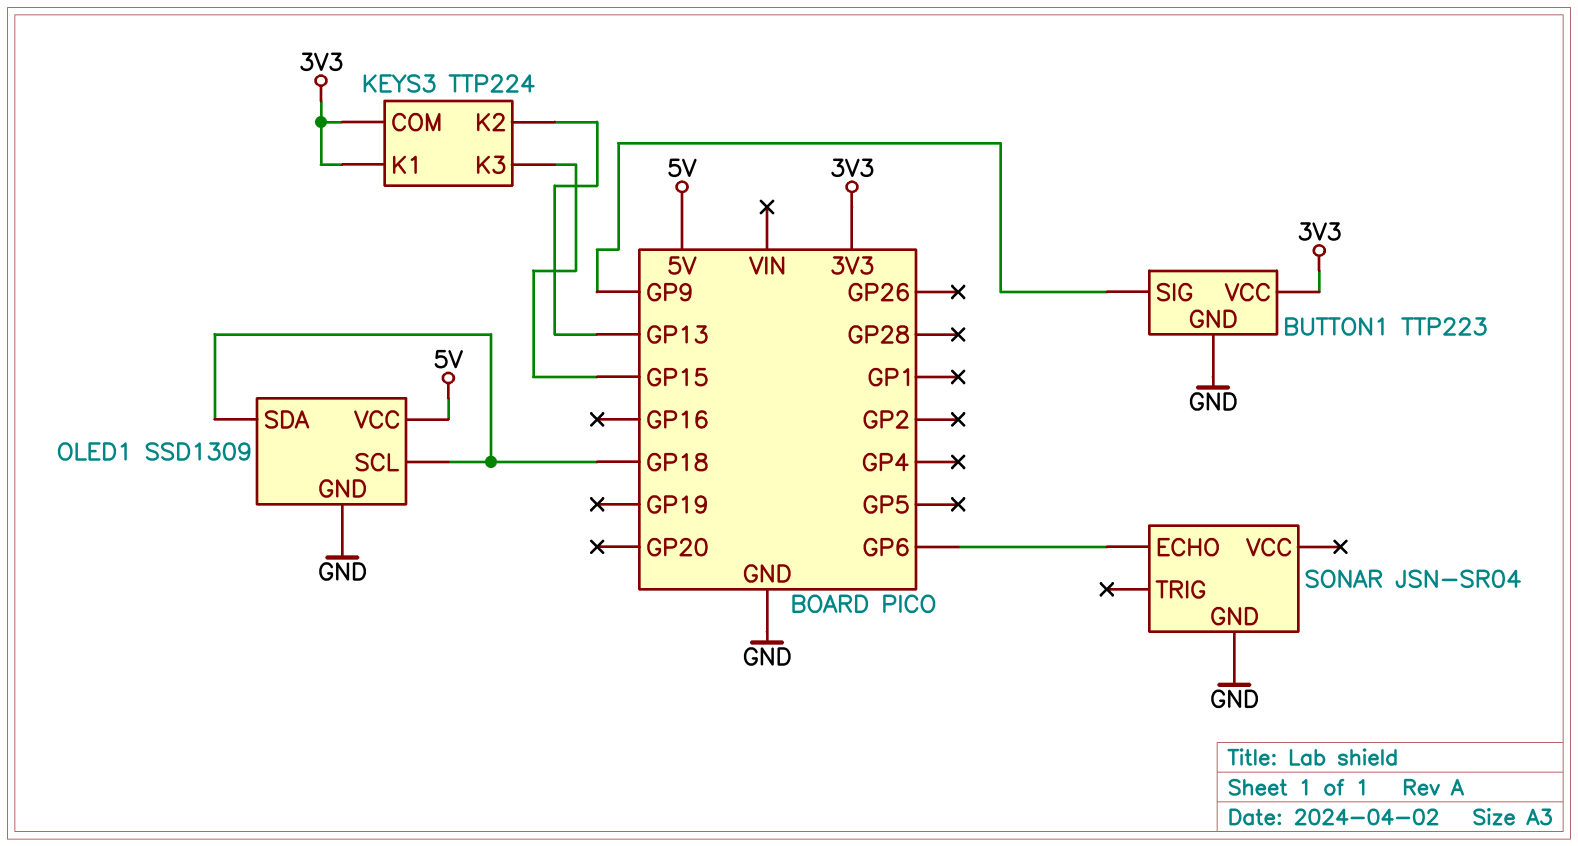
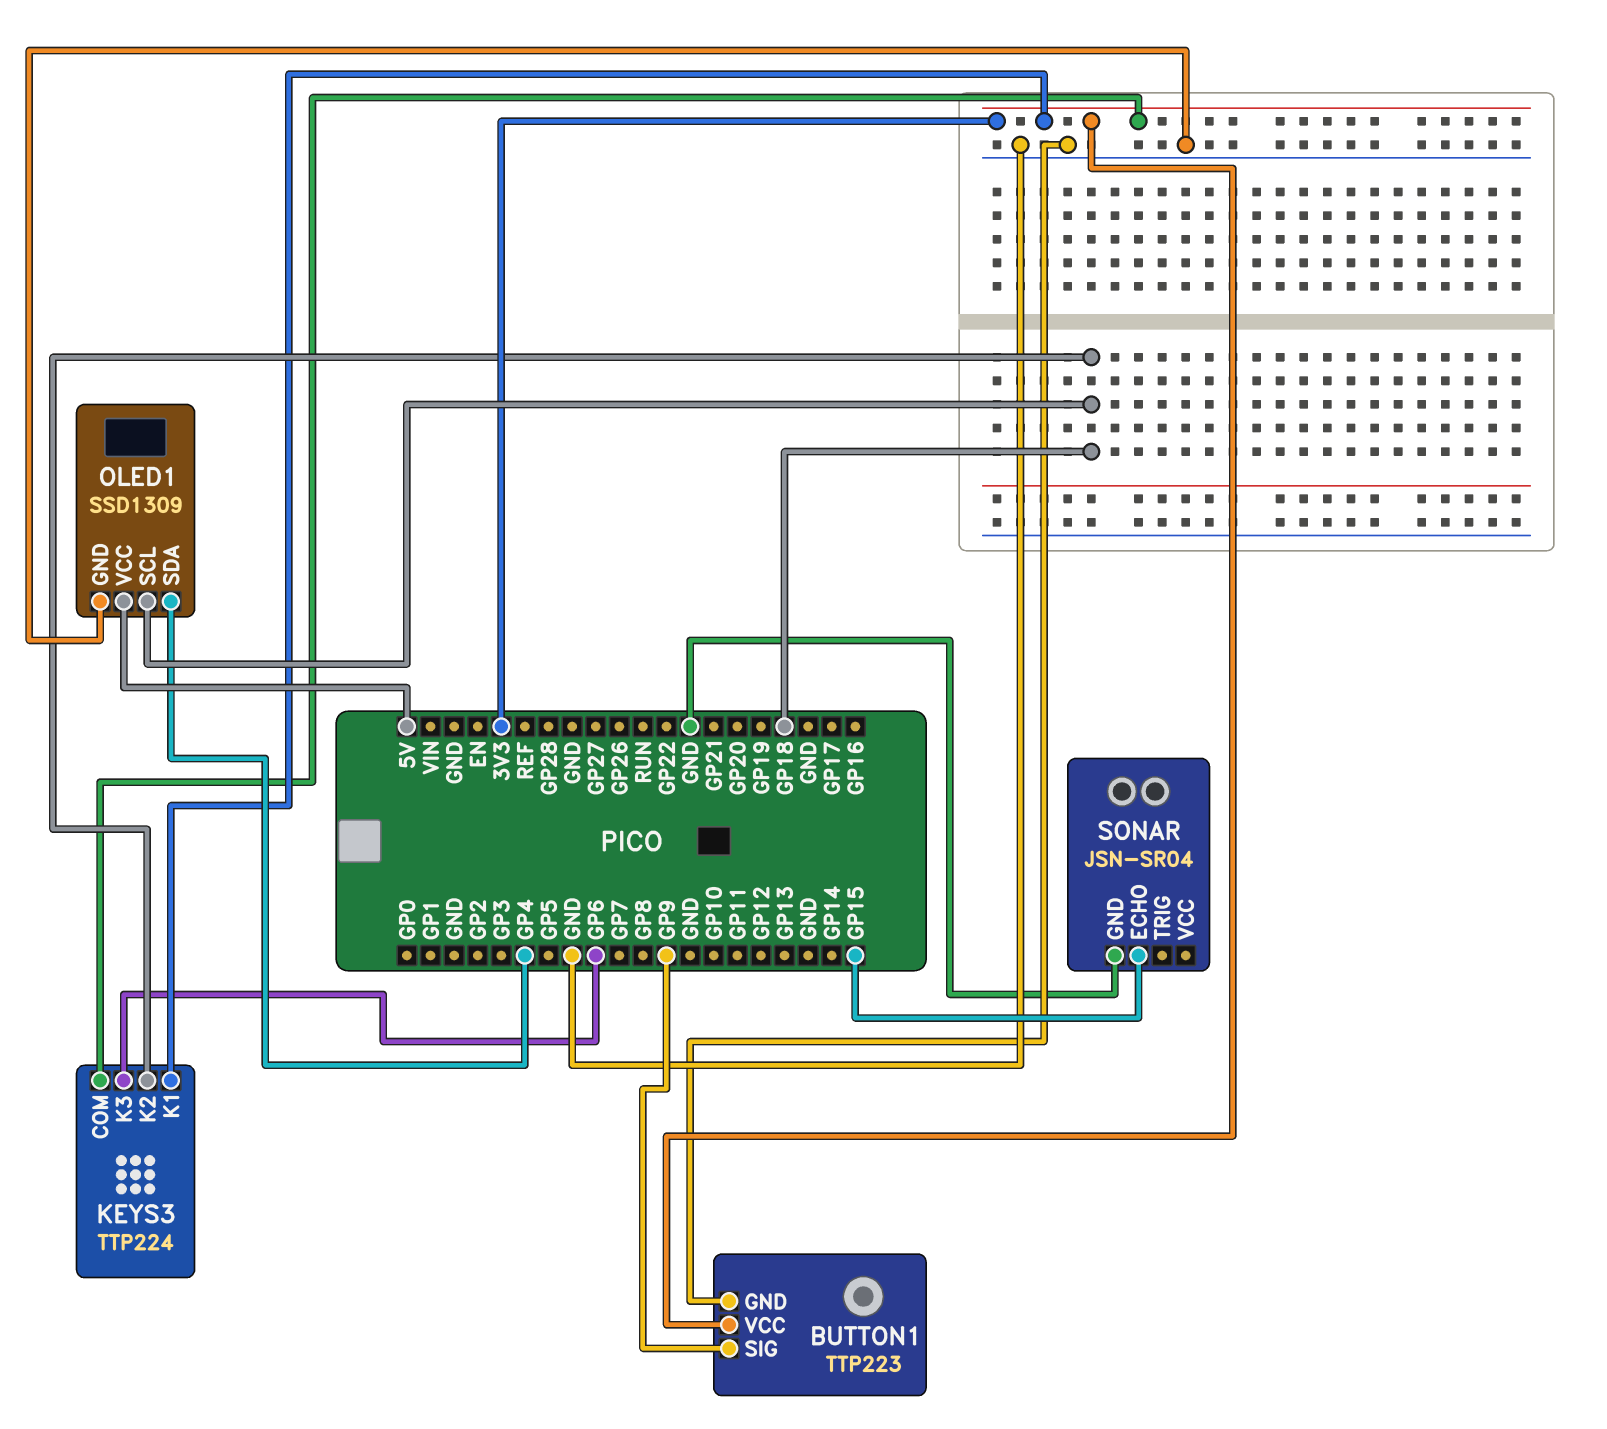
KEYS3 pin K2: GP13 -> GP18
KEYS3 pin K3: GP15 -> GP6
OLED1 pin SDA: GP18 -> GP4
SONAR pin ECHO: GP6 -> GP15

